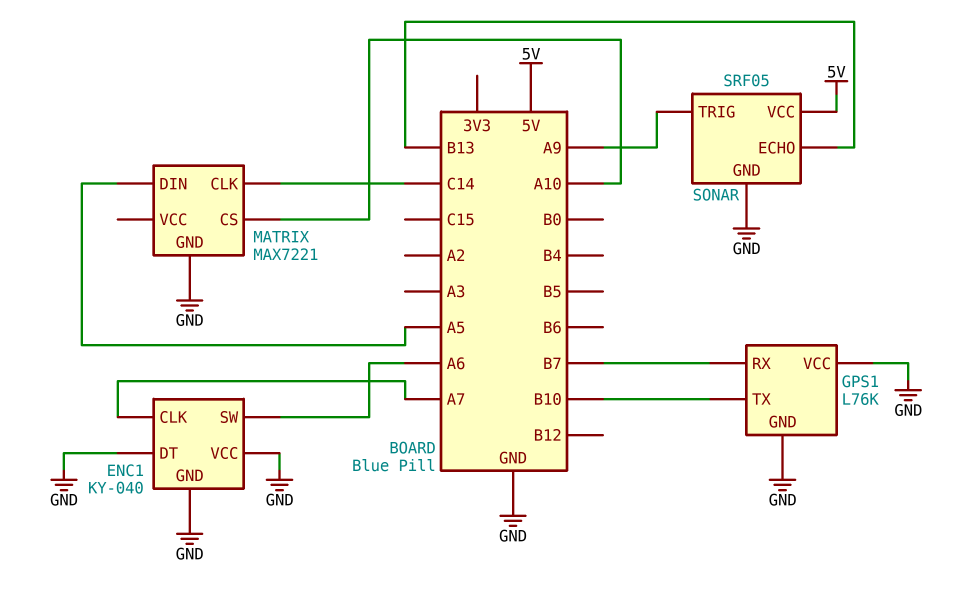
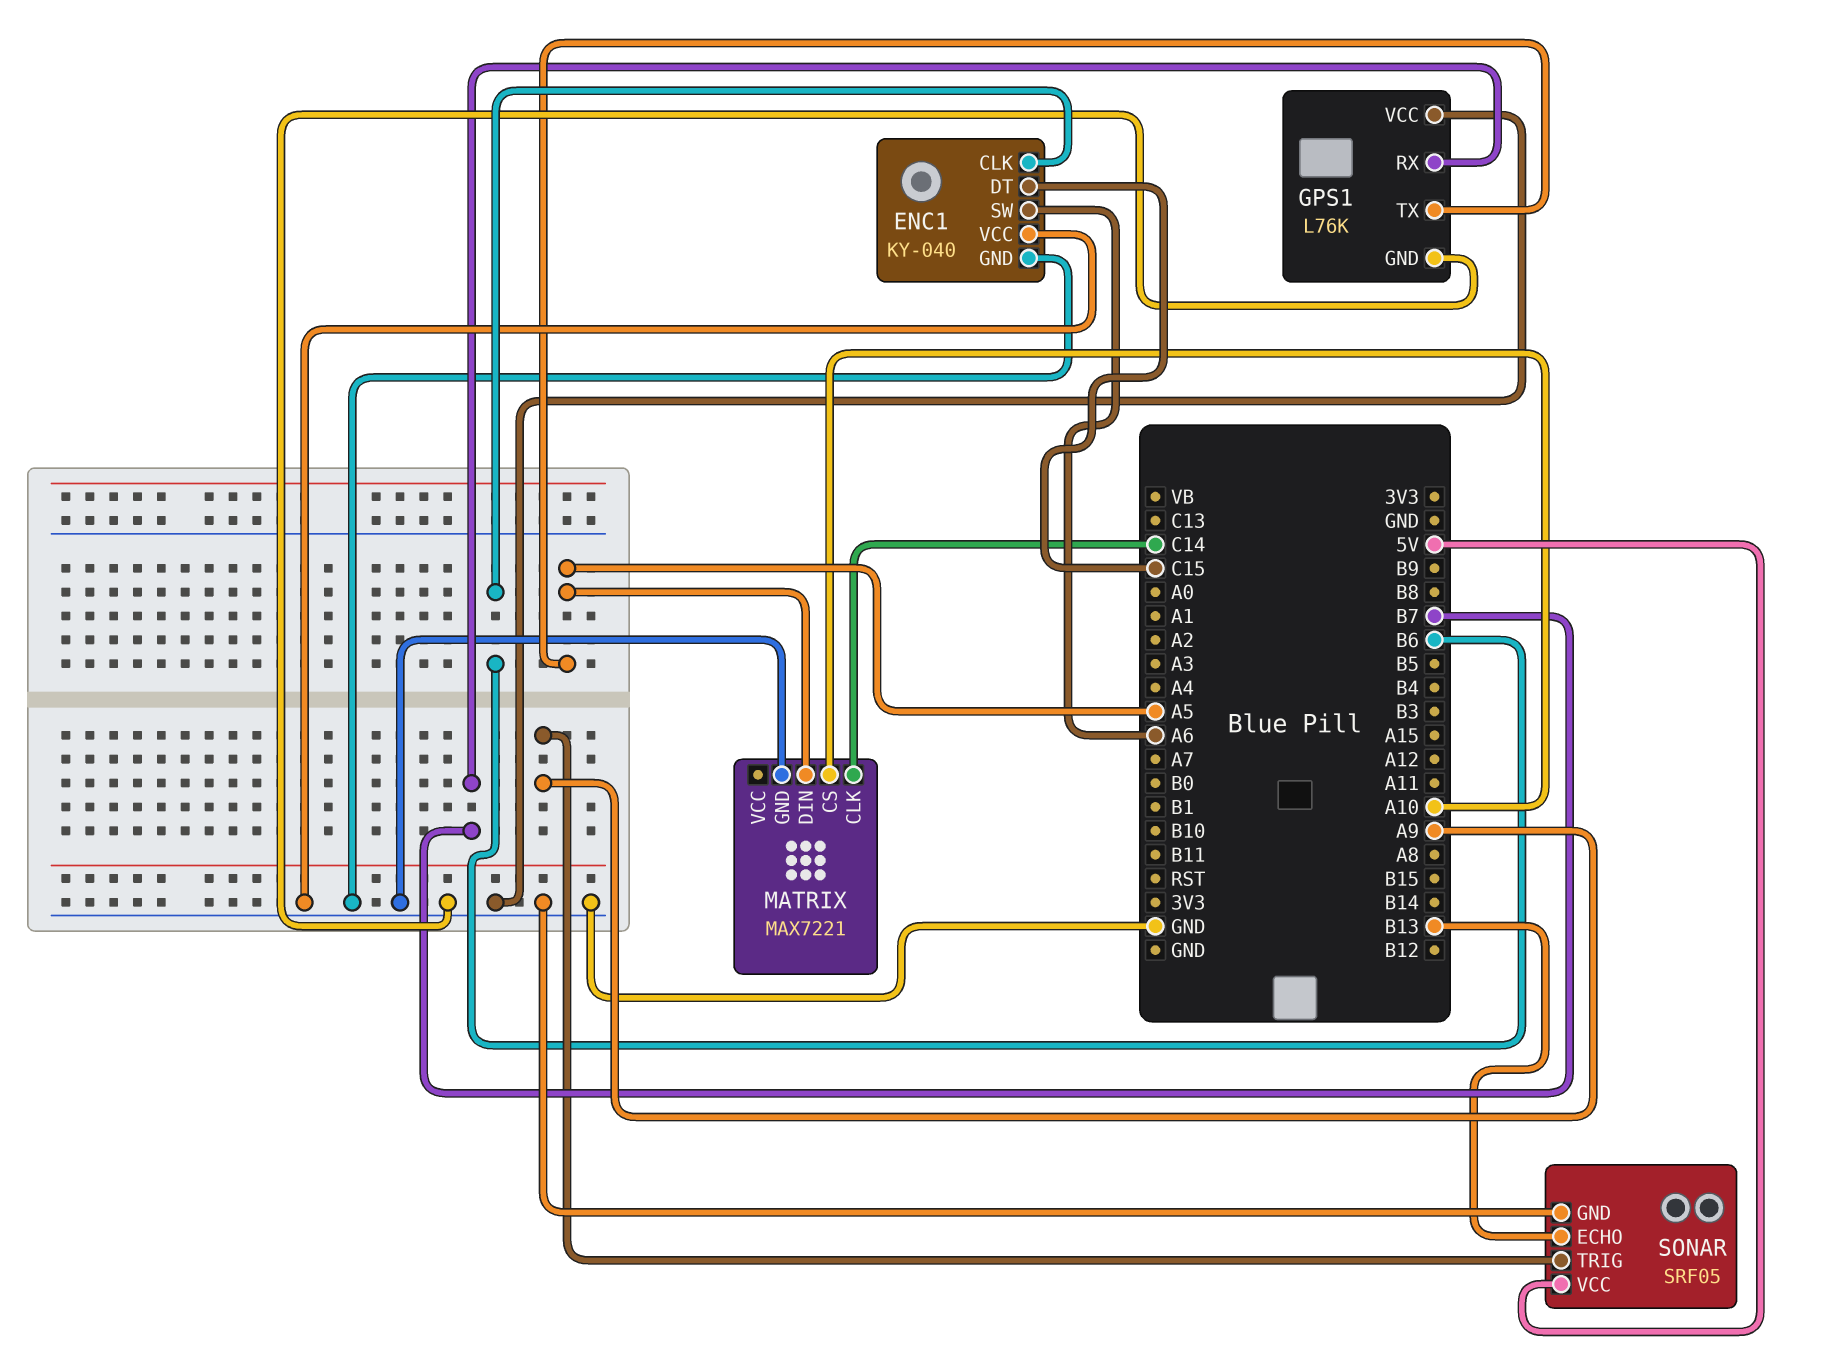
ENC1 pin CLK: A7 -> B6
ENC1 pin DT: GND -> C15
GPS1 pin TX: B10 -> A5

